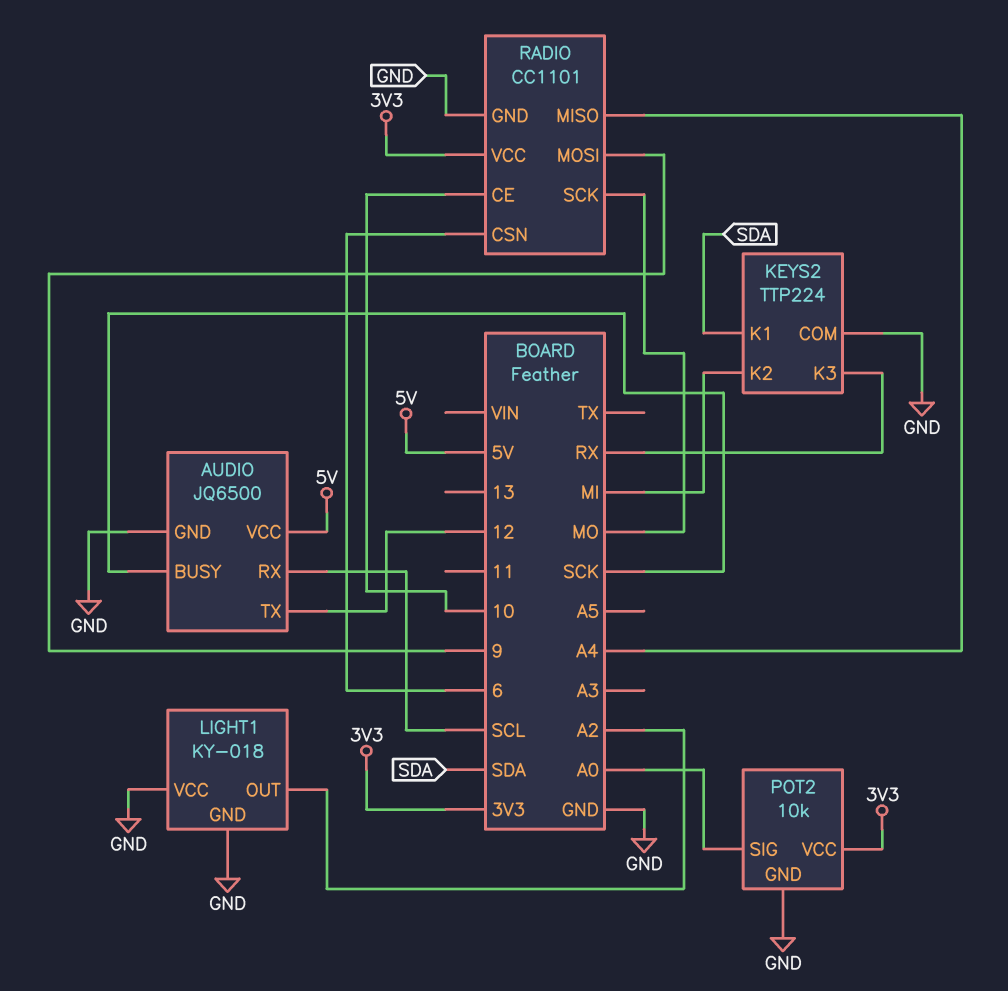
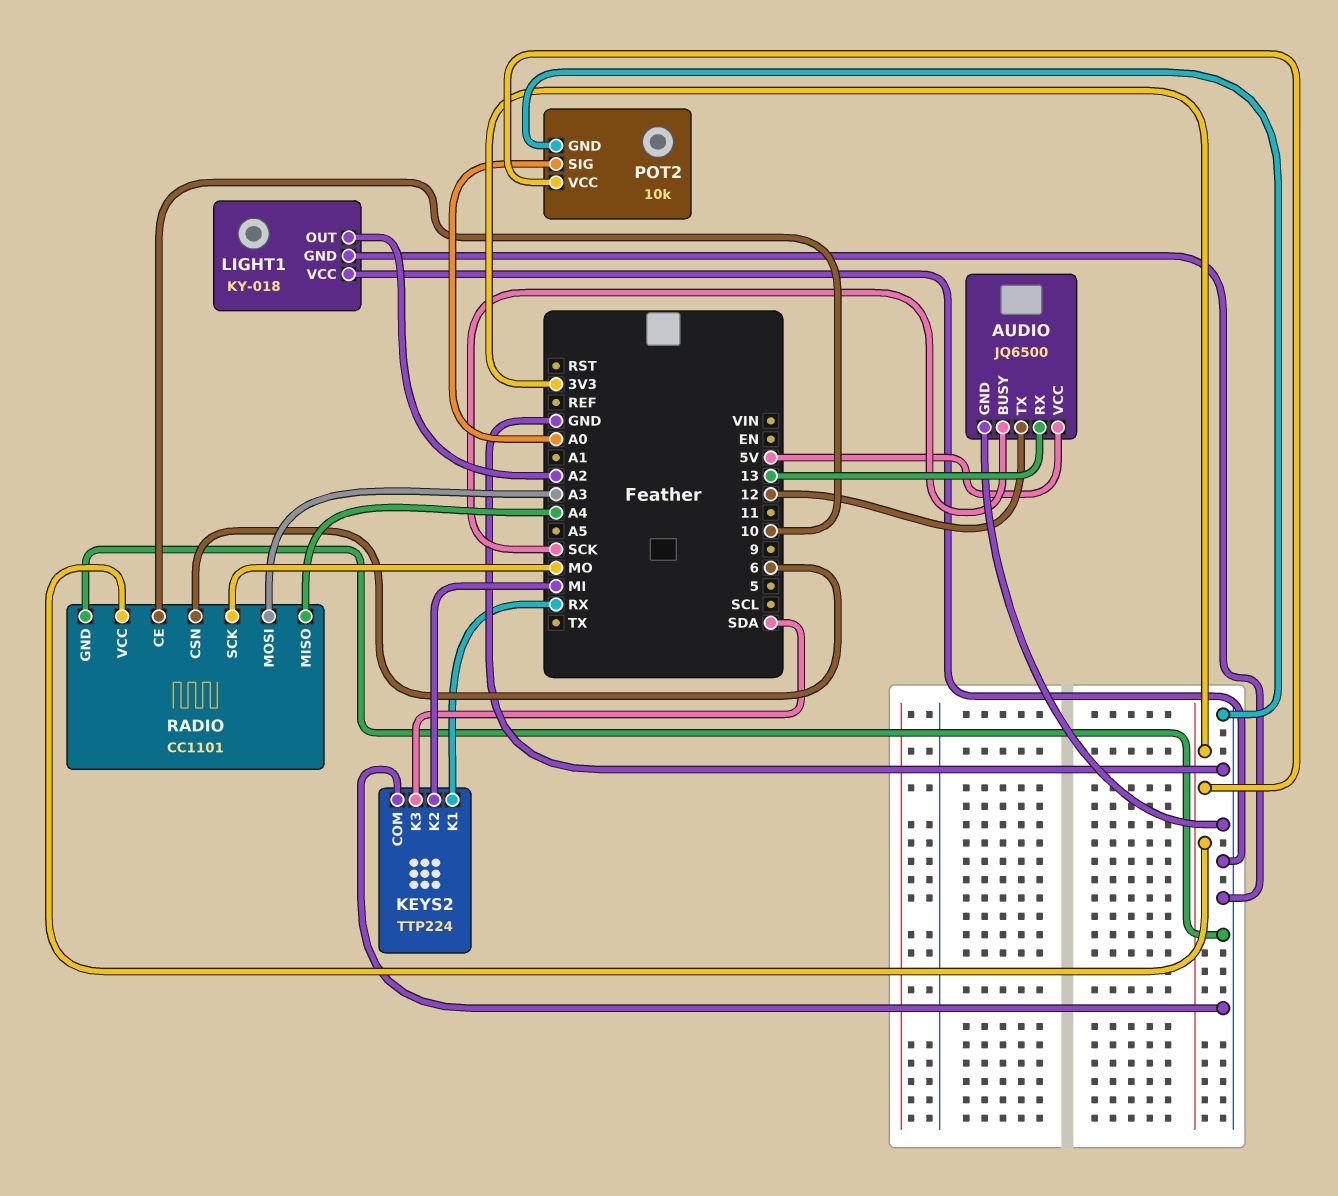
AUDIO pin RX: SCL -> 13
KEYS2 pin K1: SDA -> RX
KEYS2 pin K3: RX -> SDA
RADIO pin MOSI: 9 -> A3

